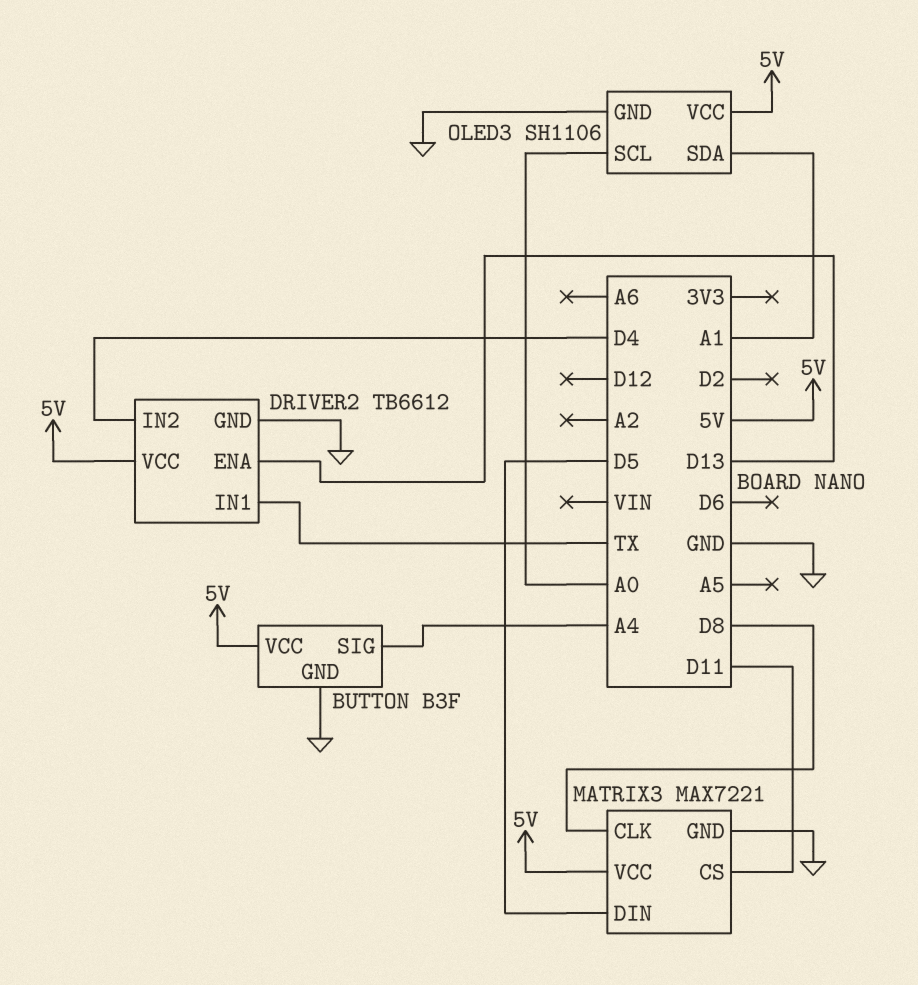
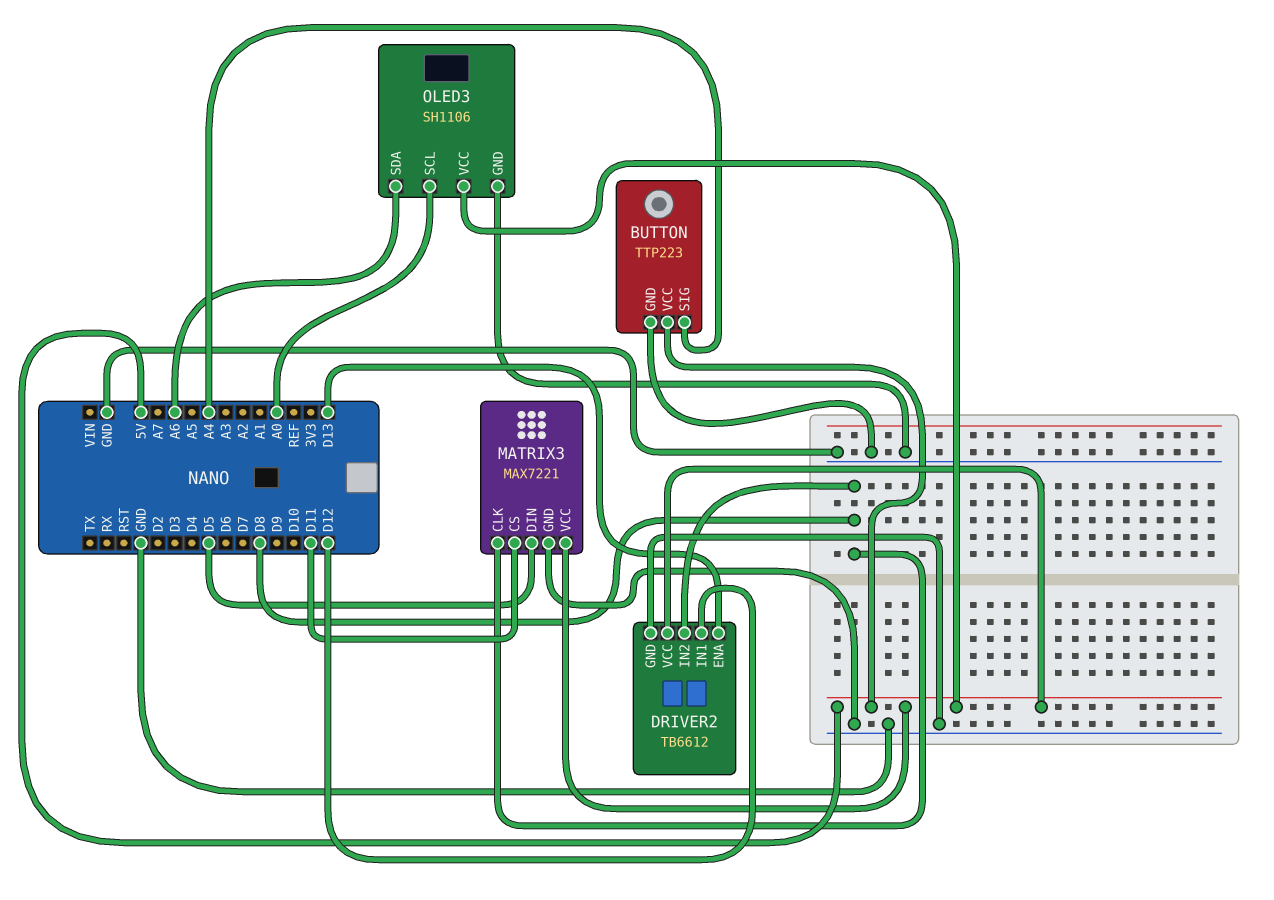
BUTTON: B3F -> TTP223
DRIVER2 pin IN1: TX -> D12
DRIVER2 pin IN2: D4 -> D8
OLED3 pin SDA: A1 -> A6

